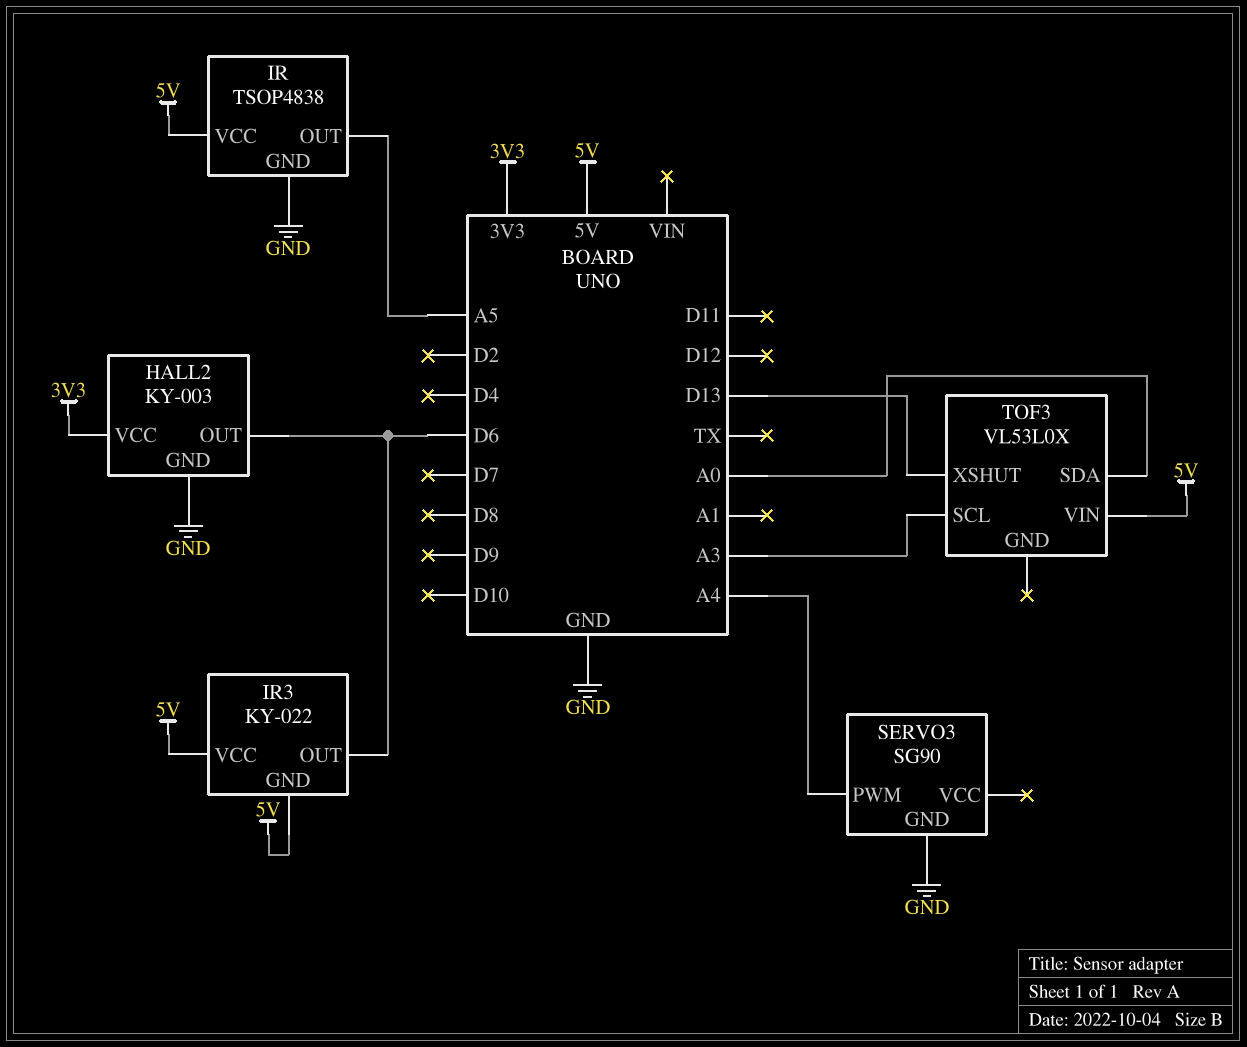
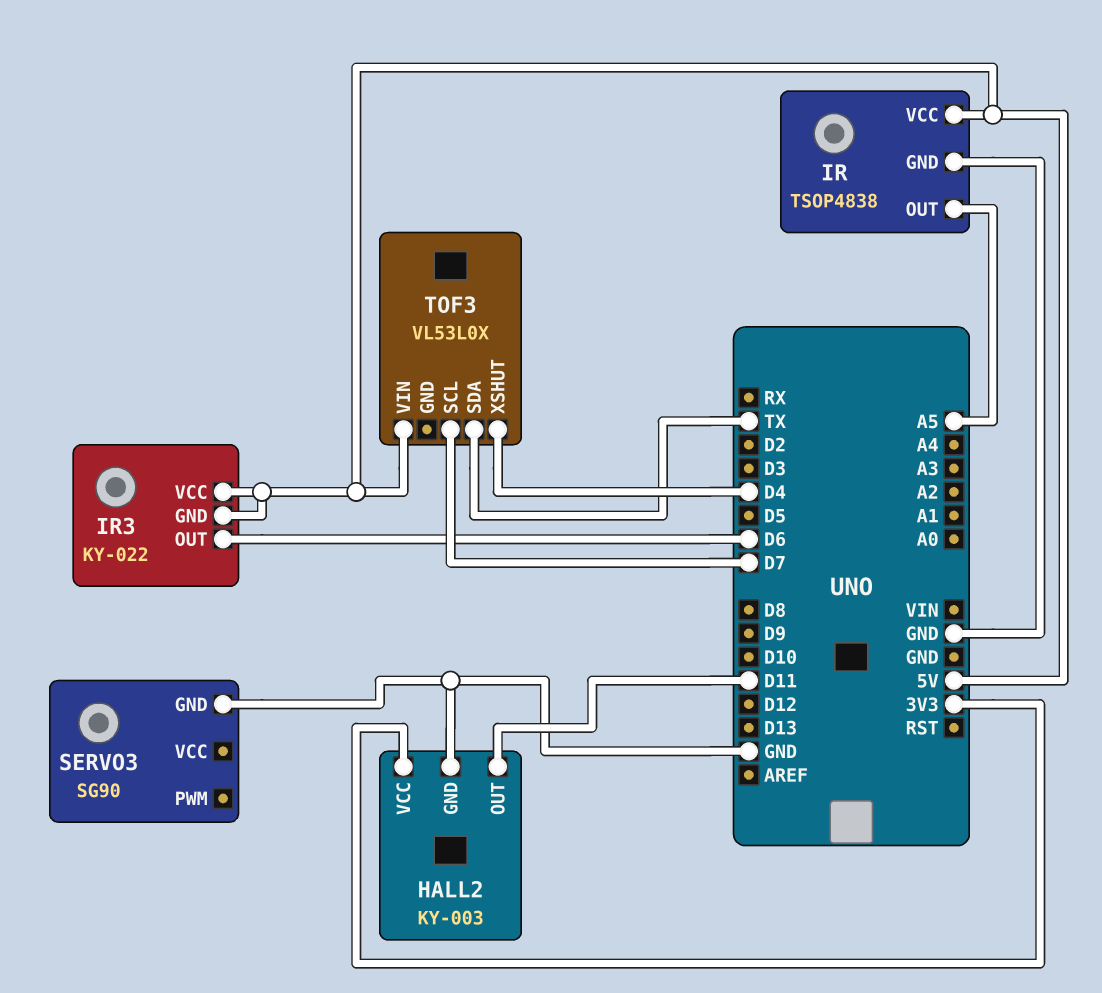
HALL2 pin OUT: D6 -> D11
SERVO3 pin PWM: A4 -> none
TOF3 pin SCL: A3 -> D7
TOF3 pin SDA: A0 -> TX
TOF3 pin XSHUT: D13 -> D4

